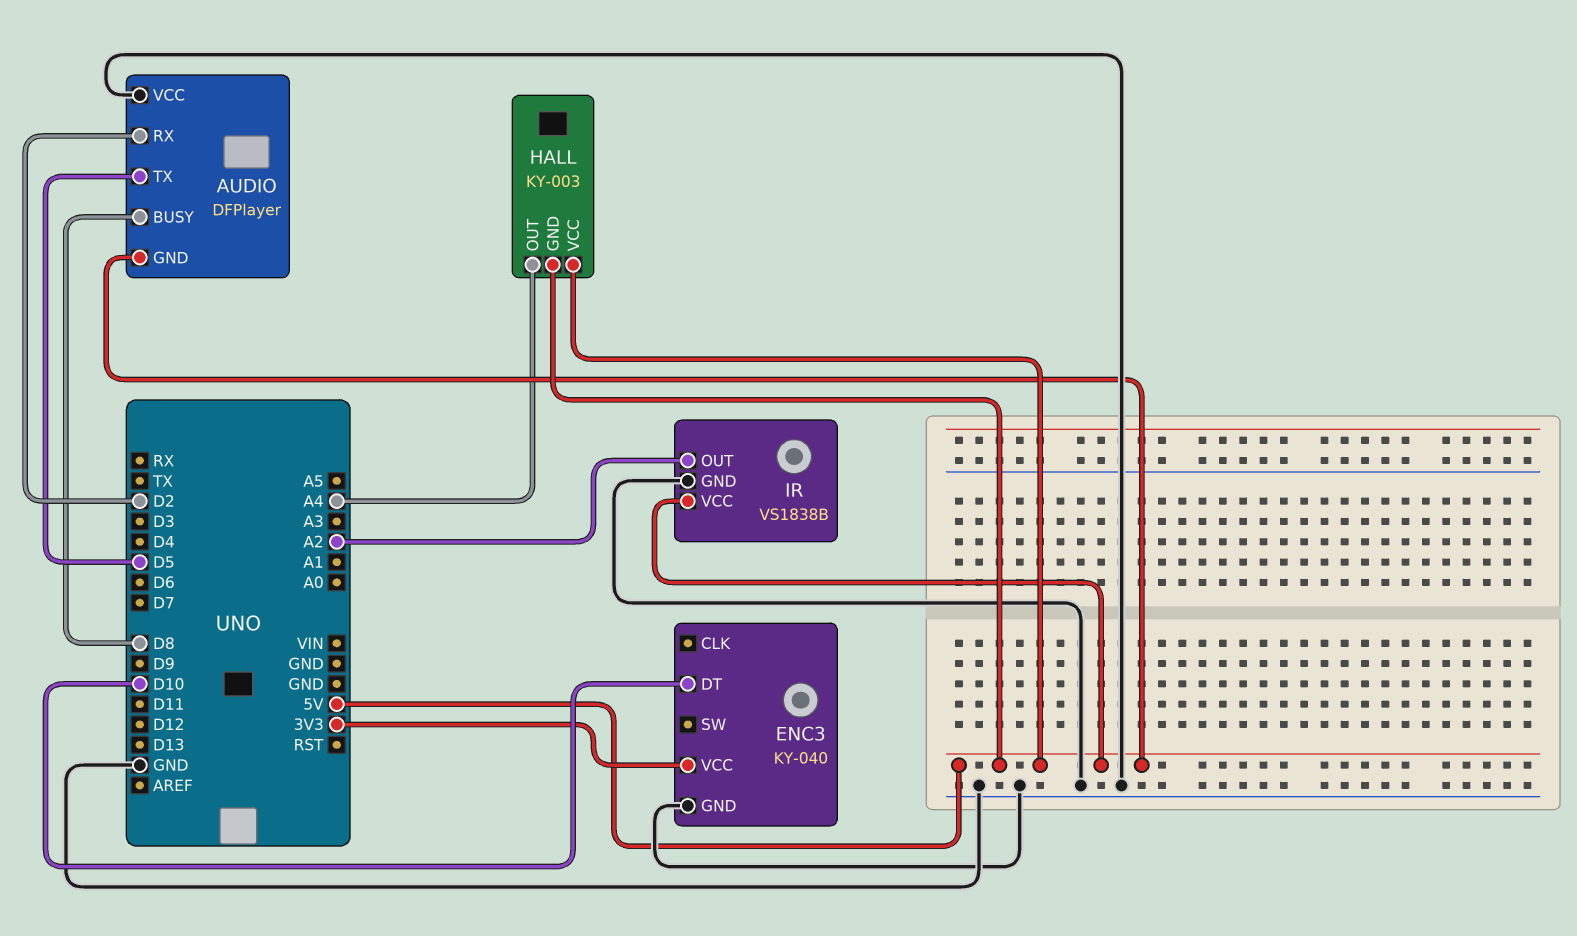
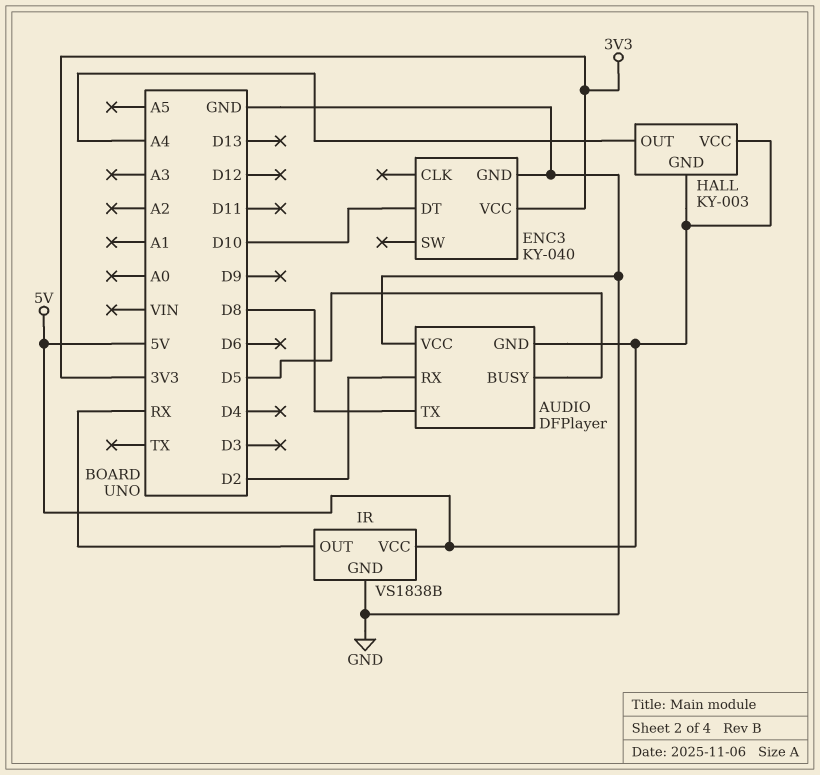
AUDIO pin BUSY: D8 -> D5
AUDIO pin TX: D5 -> D8
IR pin OUT: A2 -> RX

